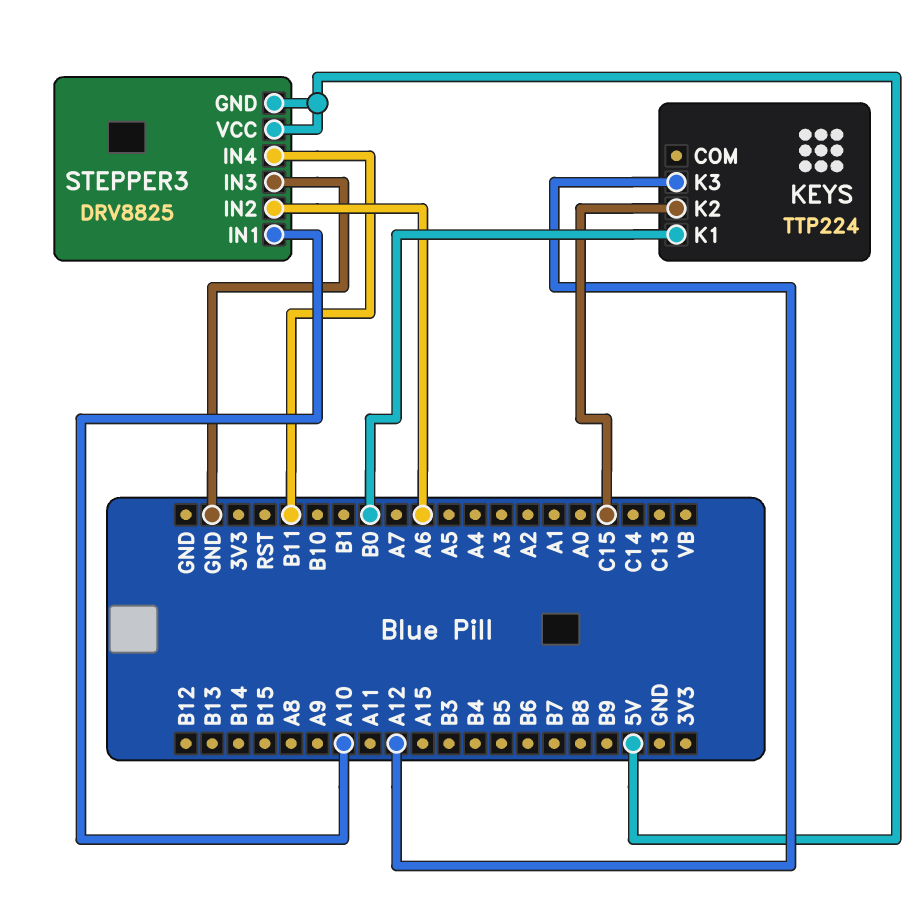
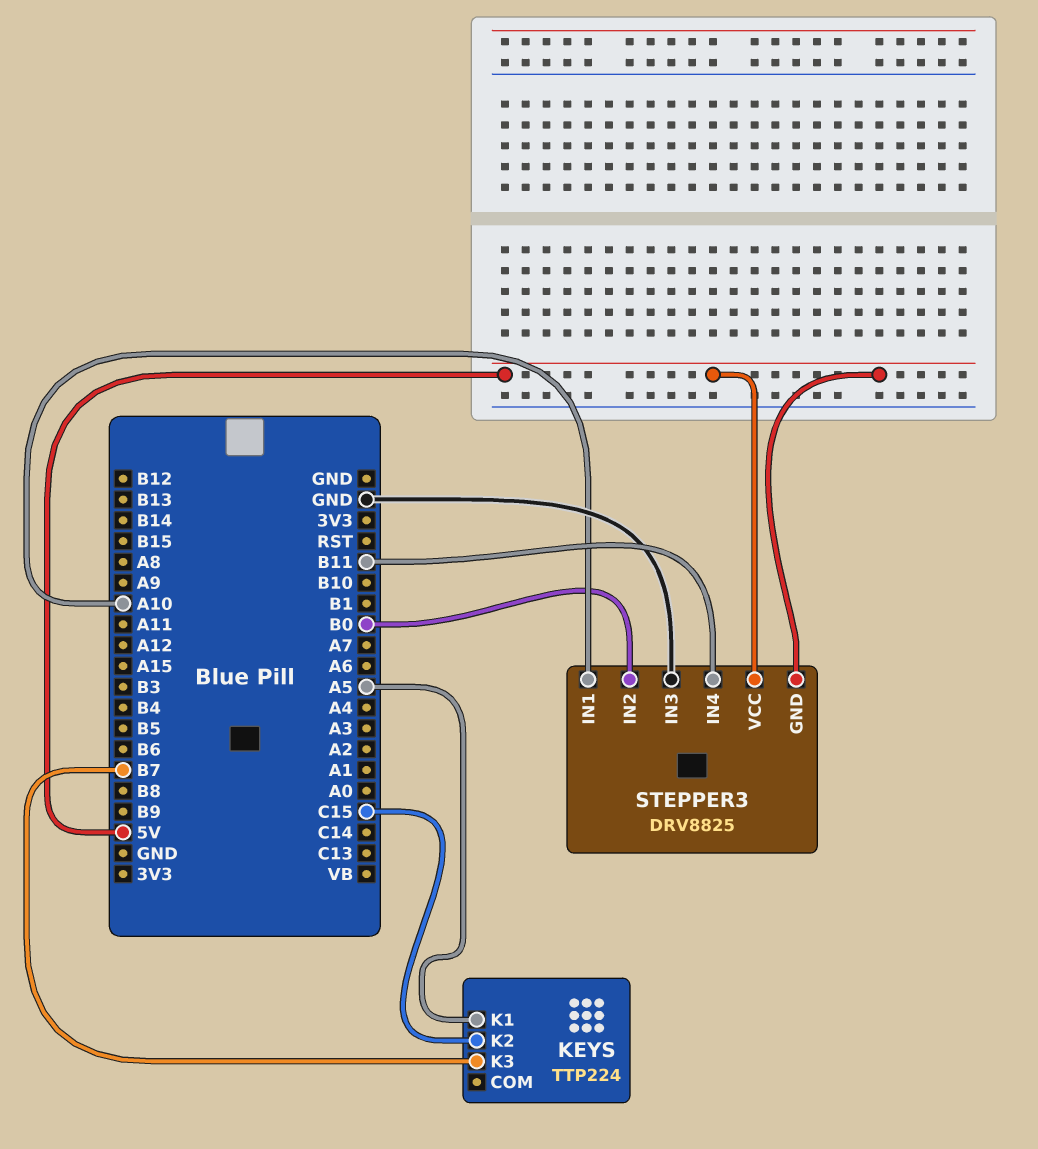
KEYS pin K1: B0 -> A5
KEYS pin K3: A12 -> B7
STEPPER3 pin IN2: A6 -> B0

